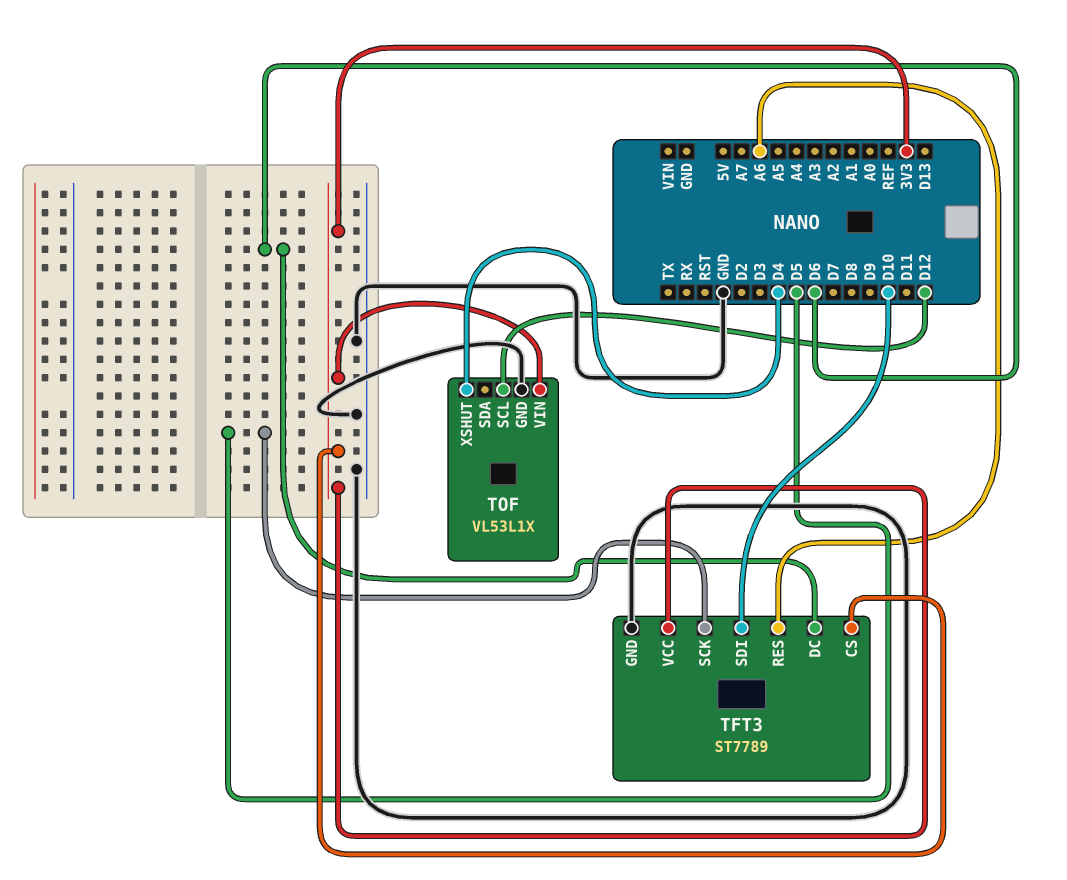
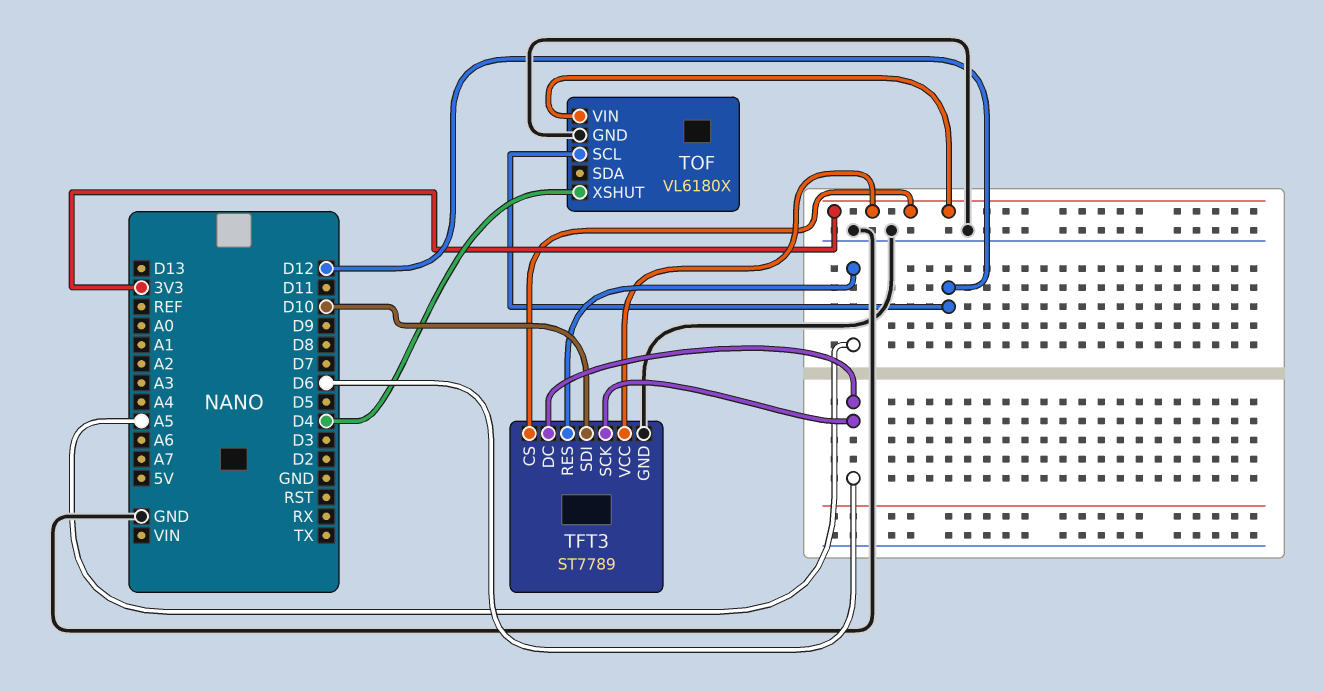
TFT3 pin RES: A6 -> A5
TFT3 pin SCK: D5 -> D6
TOF: VL53L1X -> VL6180X

